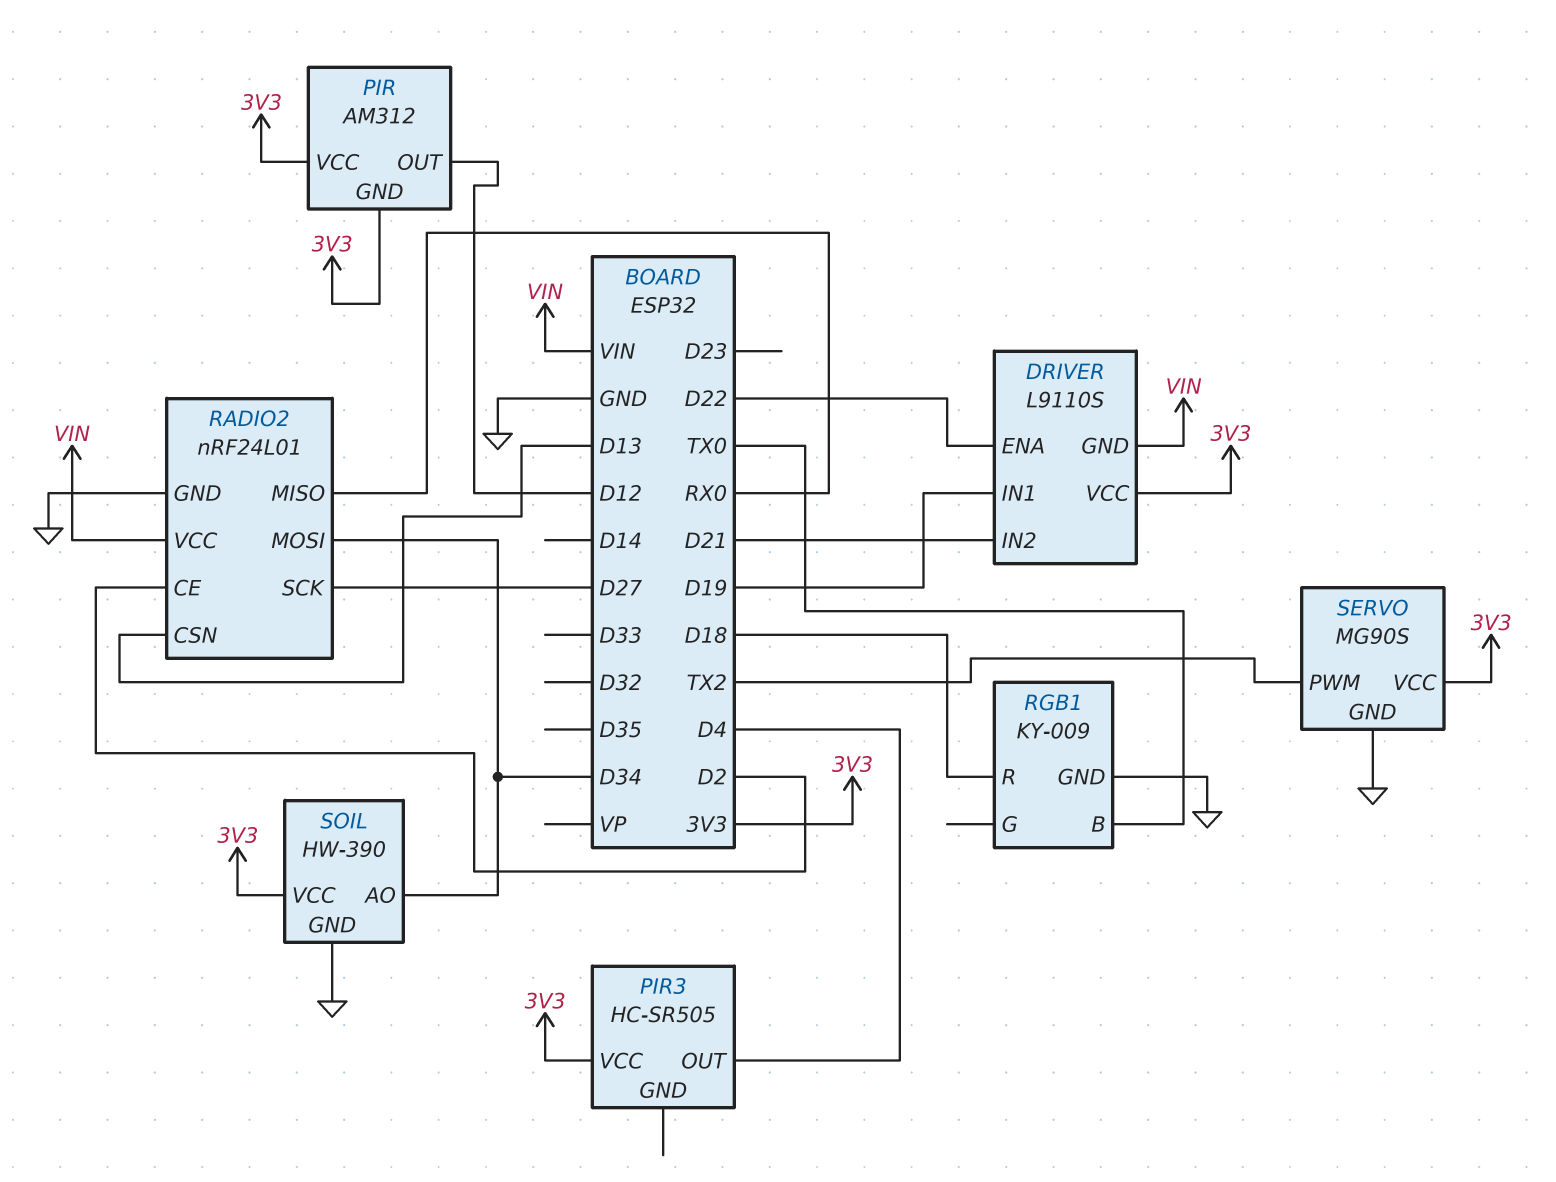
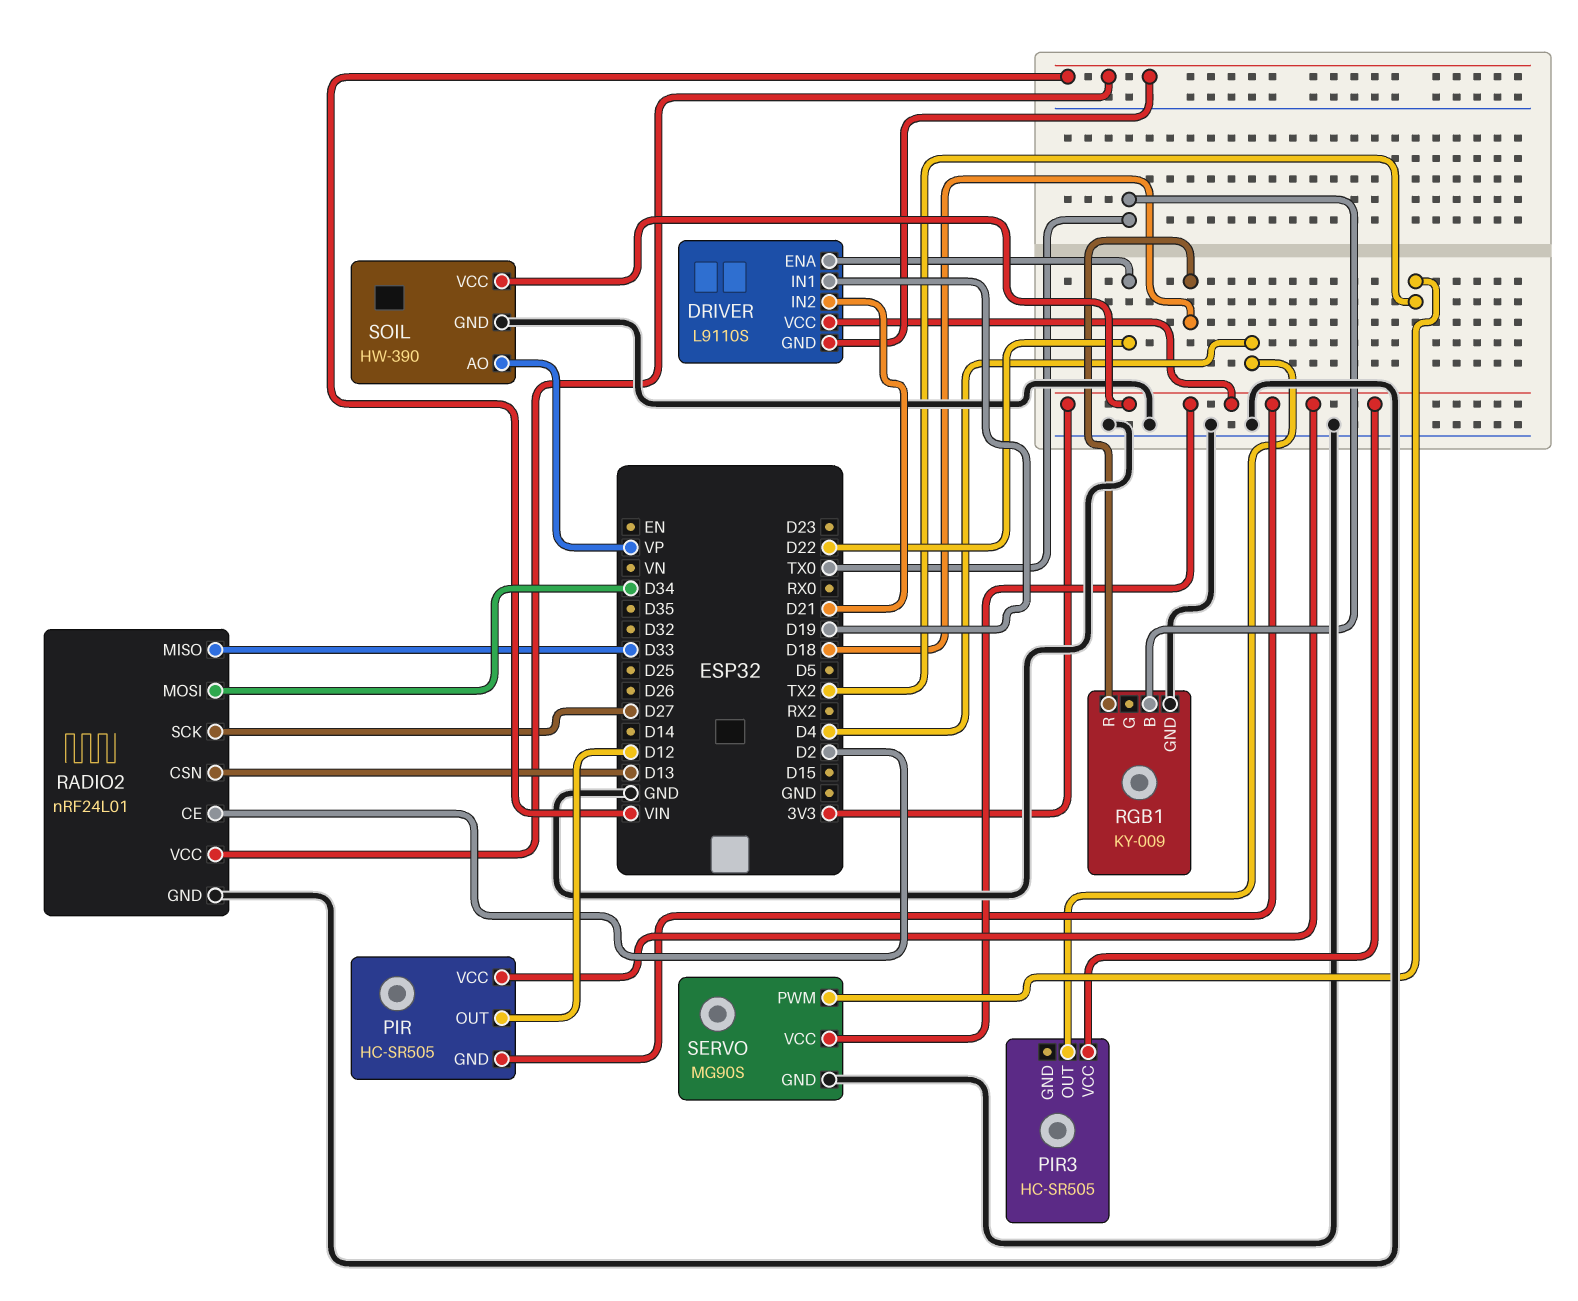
PIR: AM312 -> HC-SR505
RADIO2 pin MISO: RX0 -> D33
SOIL pin AO: D34 -> VP

